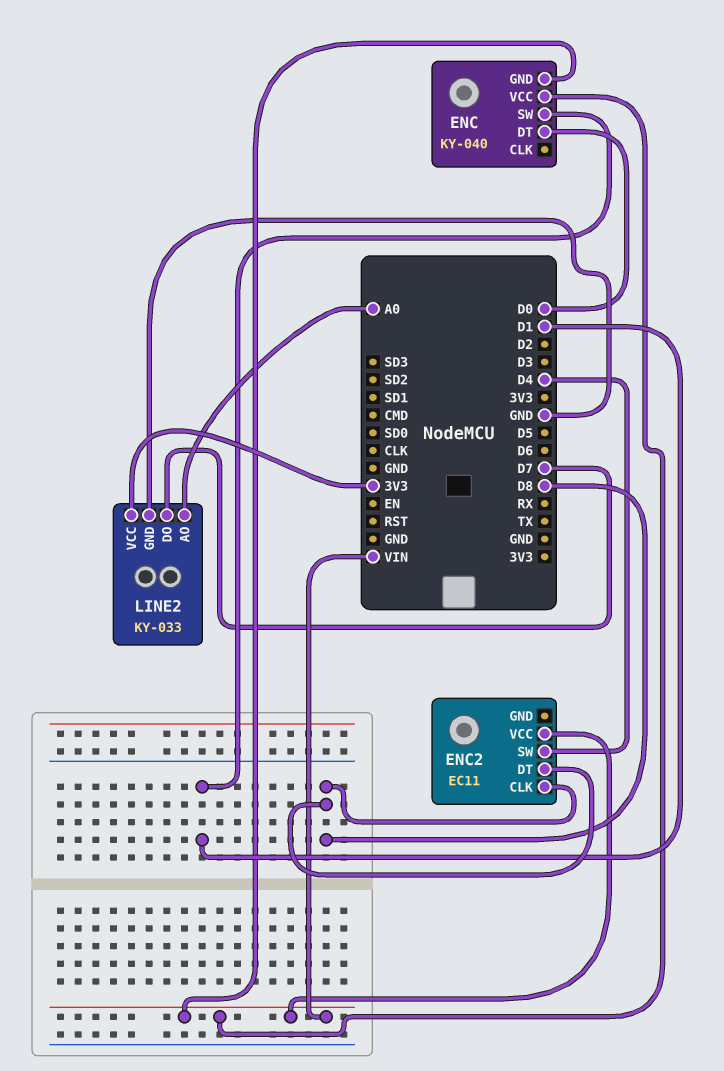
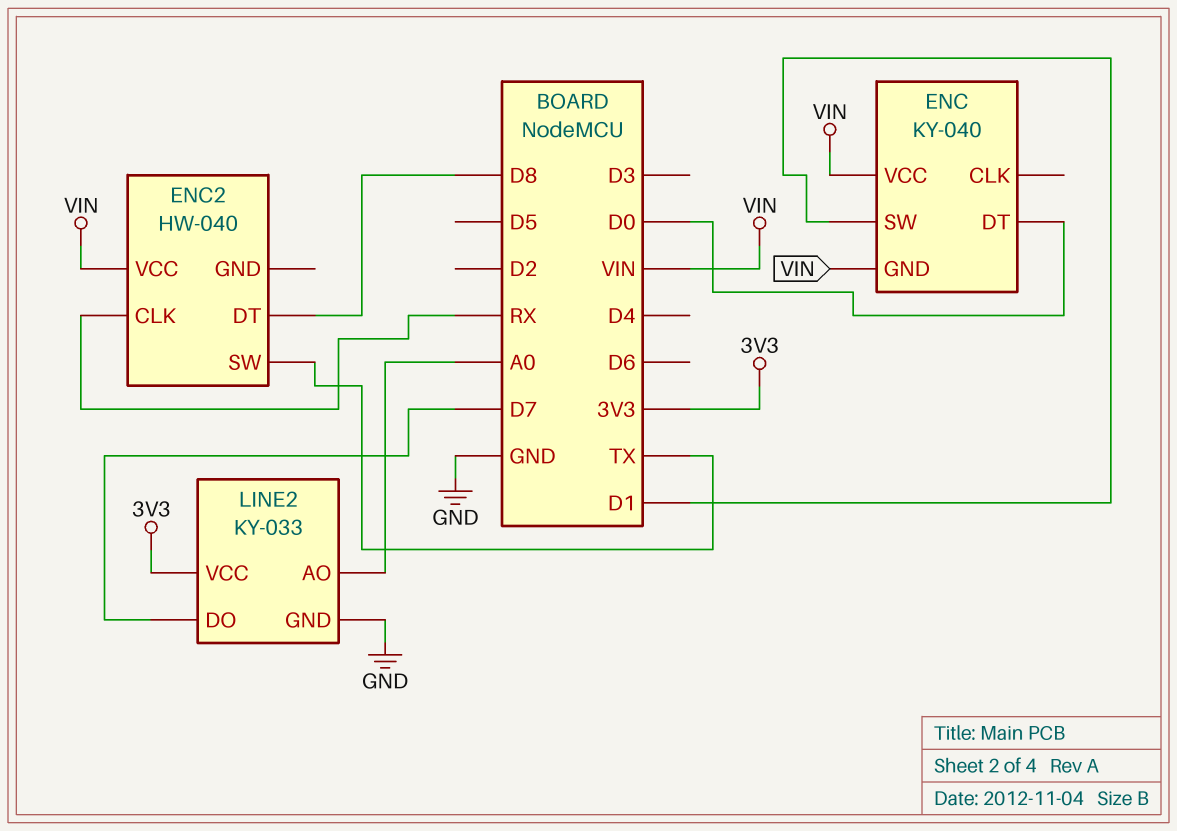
ENC2: EC11 -> HW-040
ENC2 pin CLK: D8 -> RX
ENC2 pin SW: D4 -> TX

